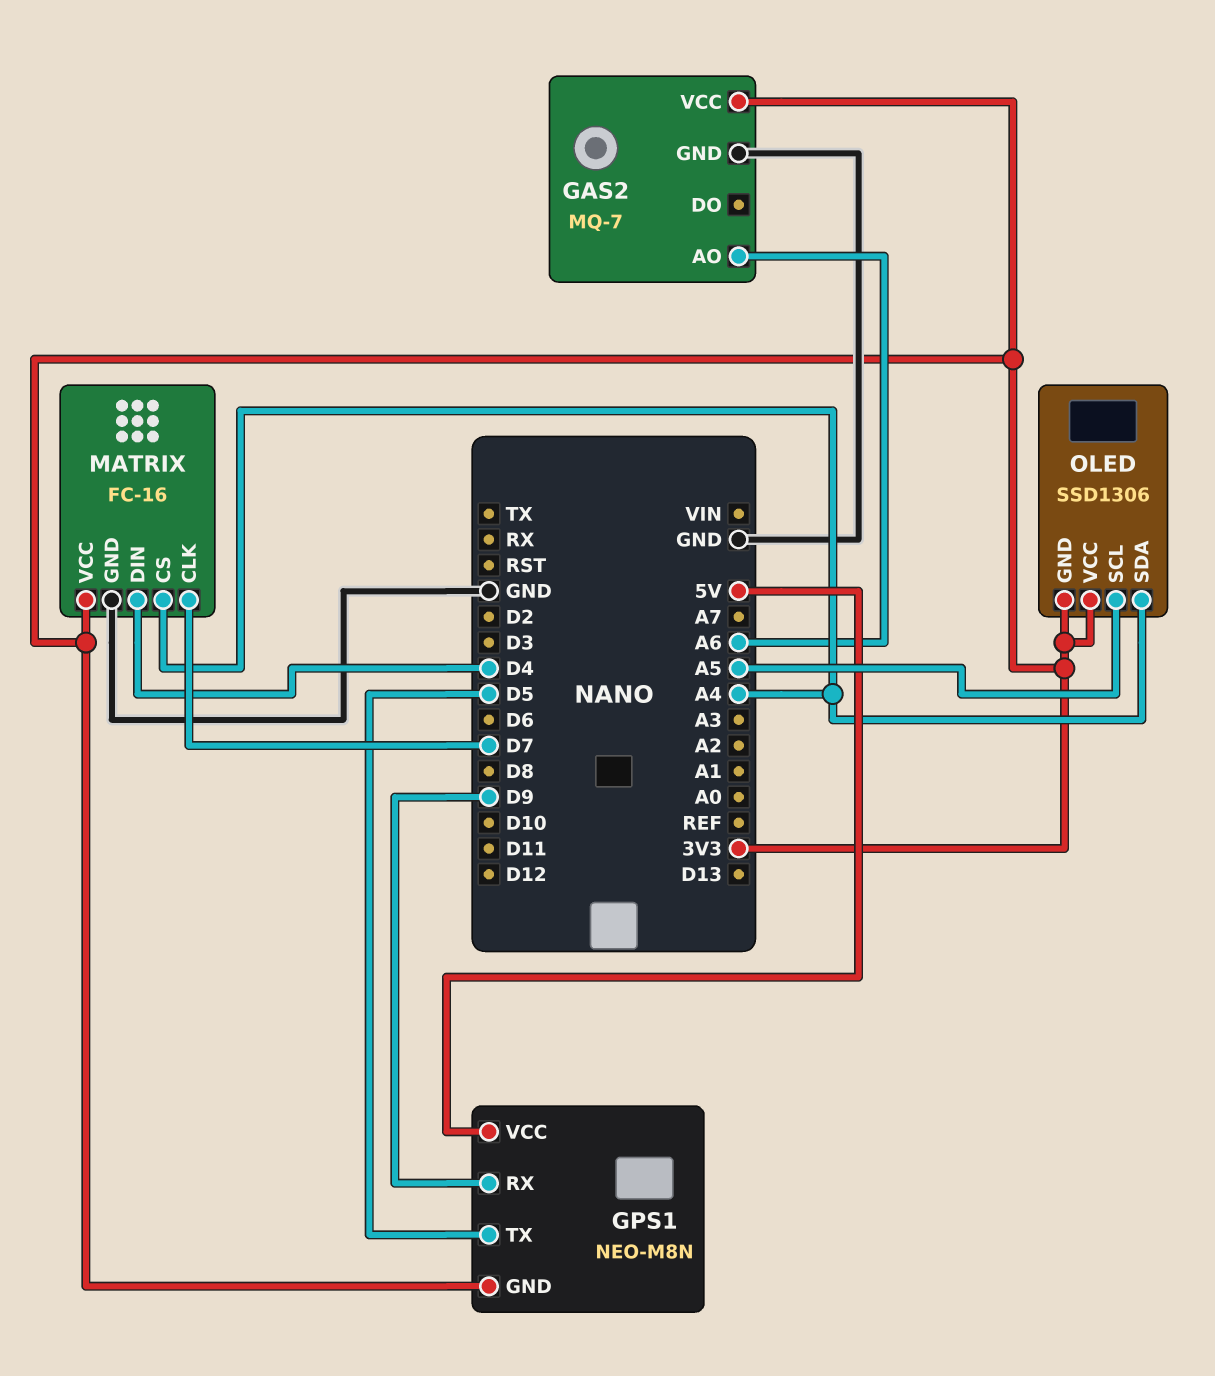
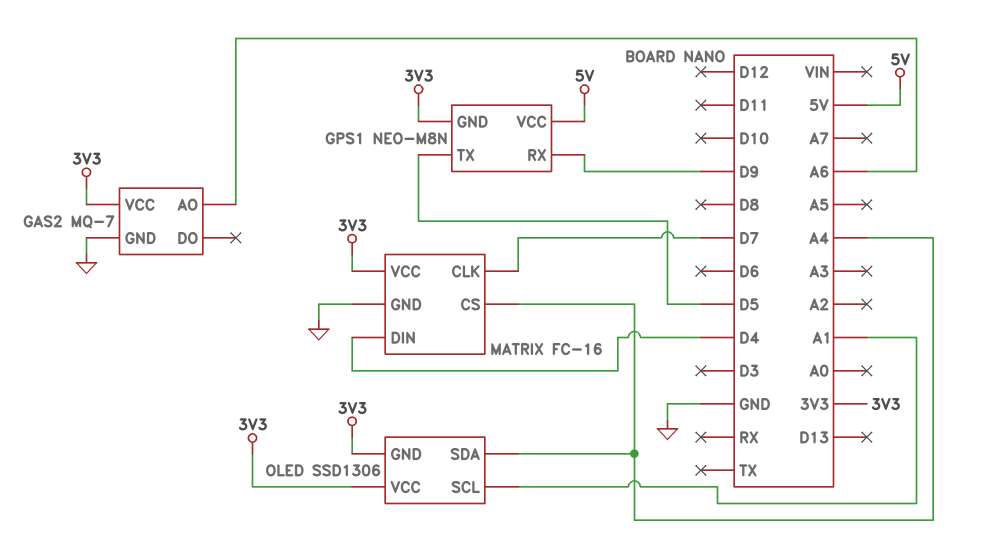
OLED pin SCL: A5 -> A1

